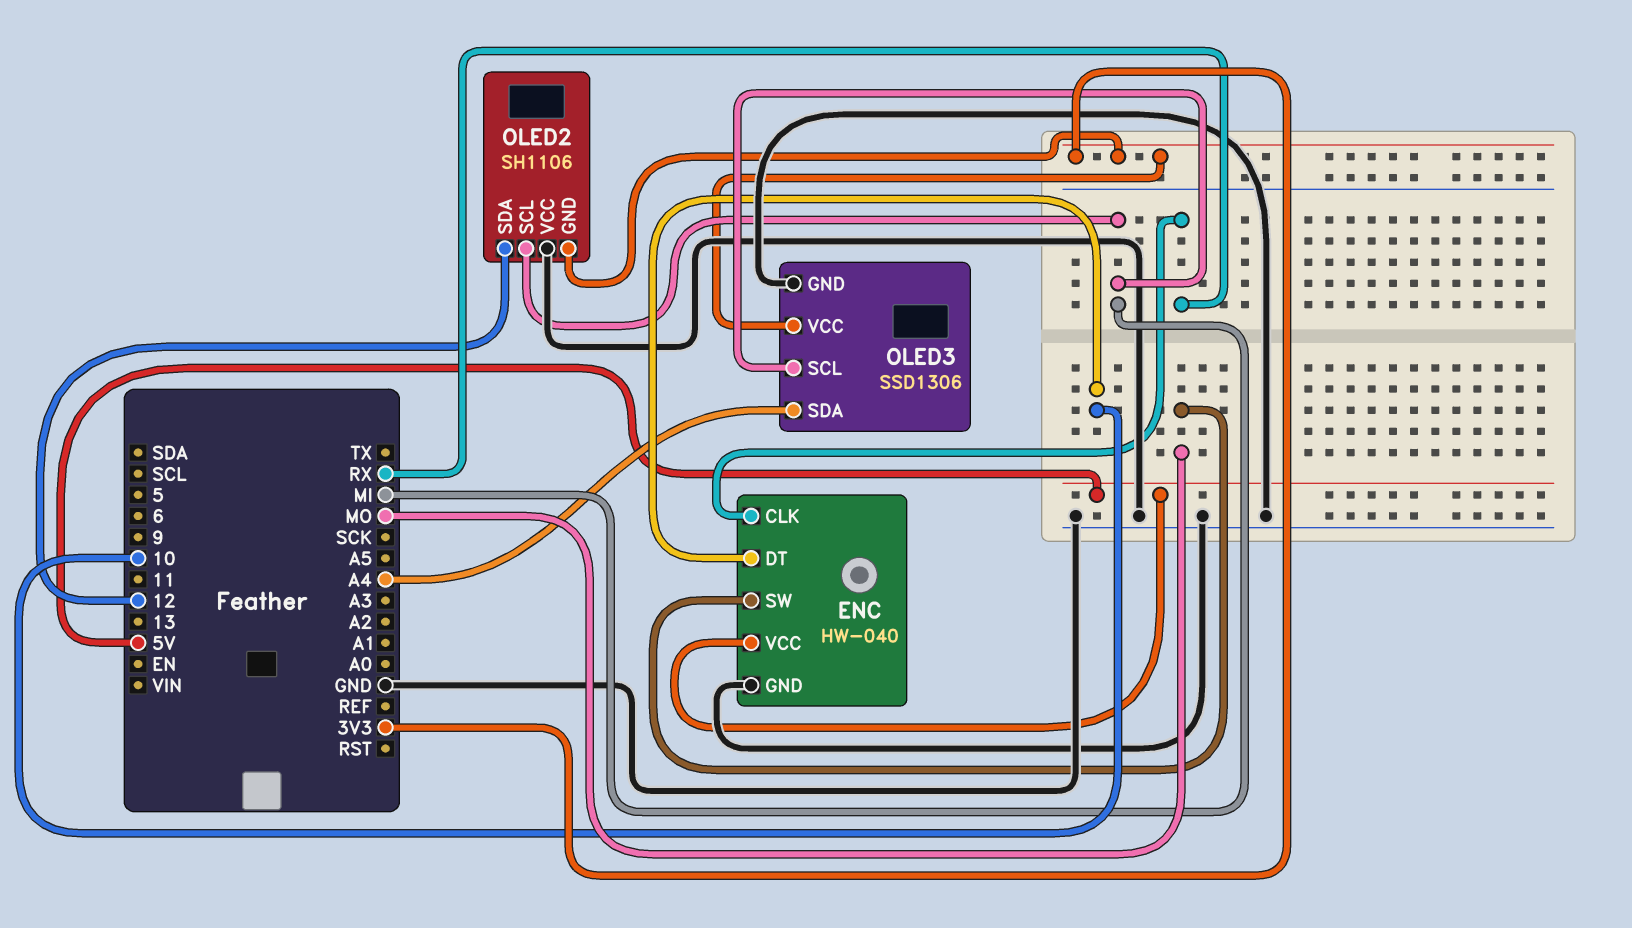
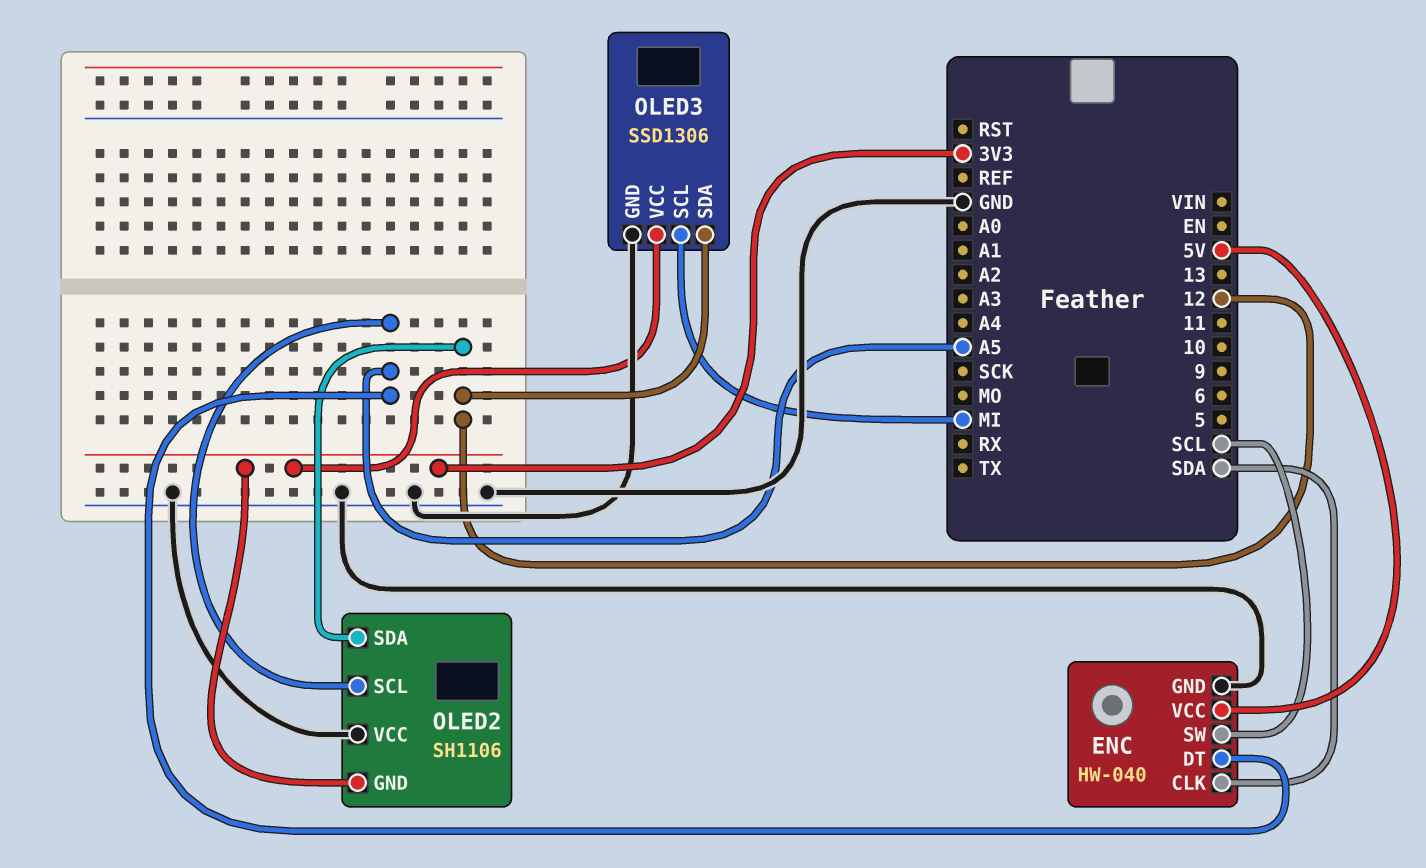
ENC pin CLK: RX -> SDA
ENC pin DT: 10 -> A5
ENC pin SW: MO -> SCL
OLED2 pin SCL: MI -> A5
OLED3 pin SDA: A4 -> 12

